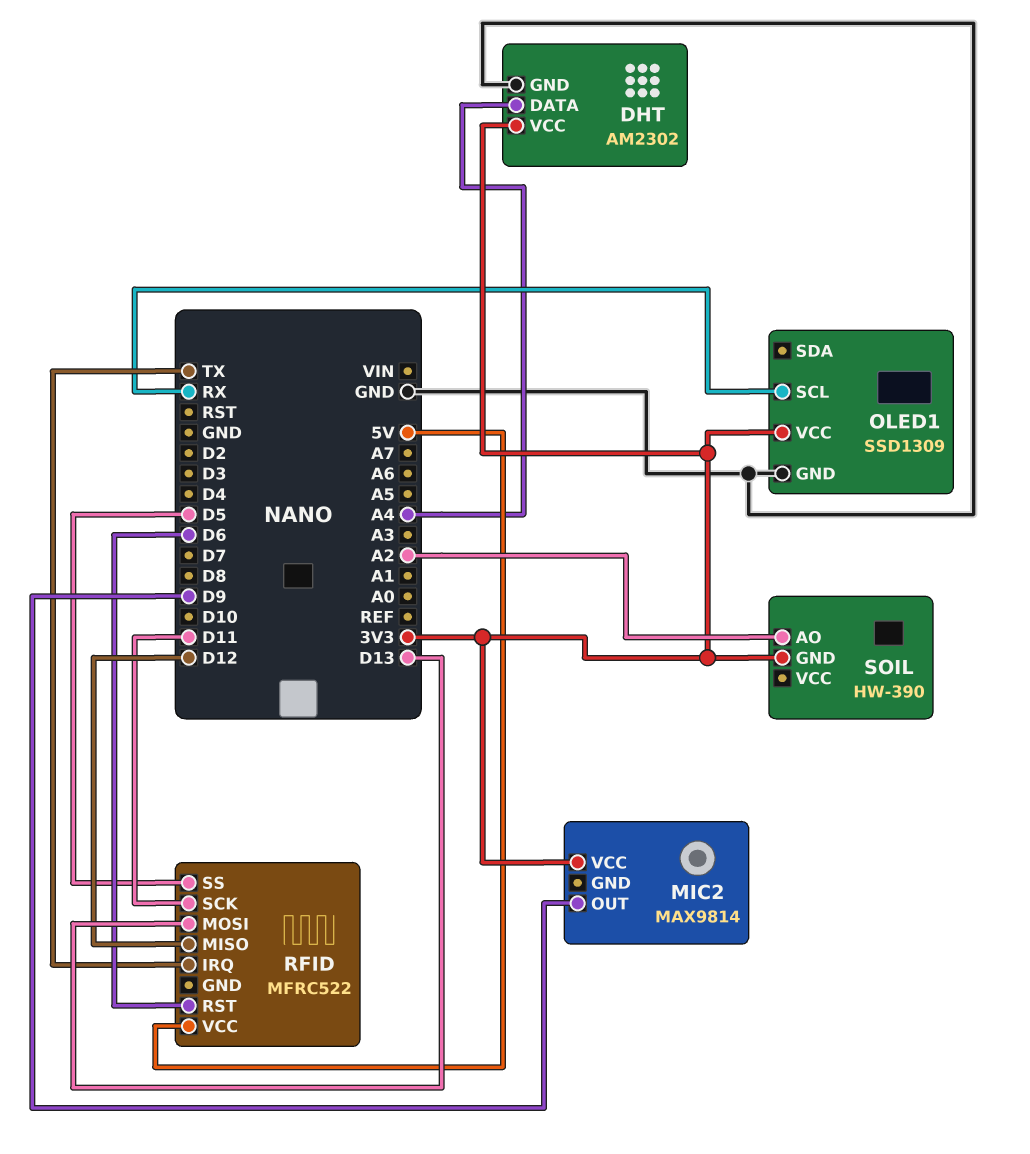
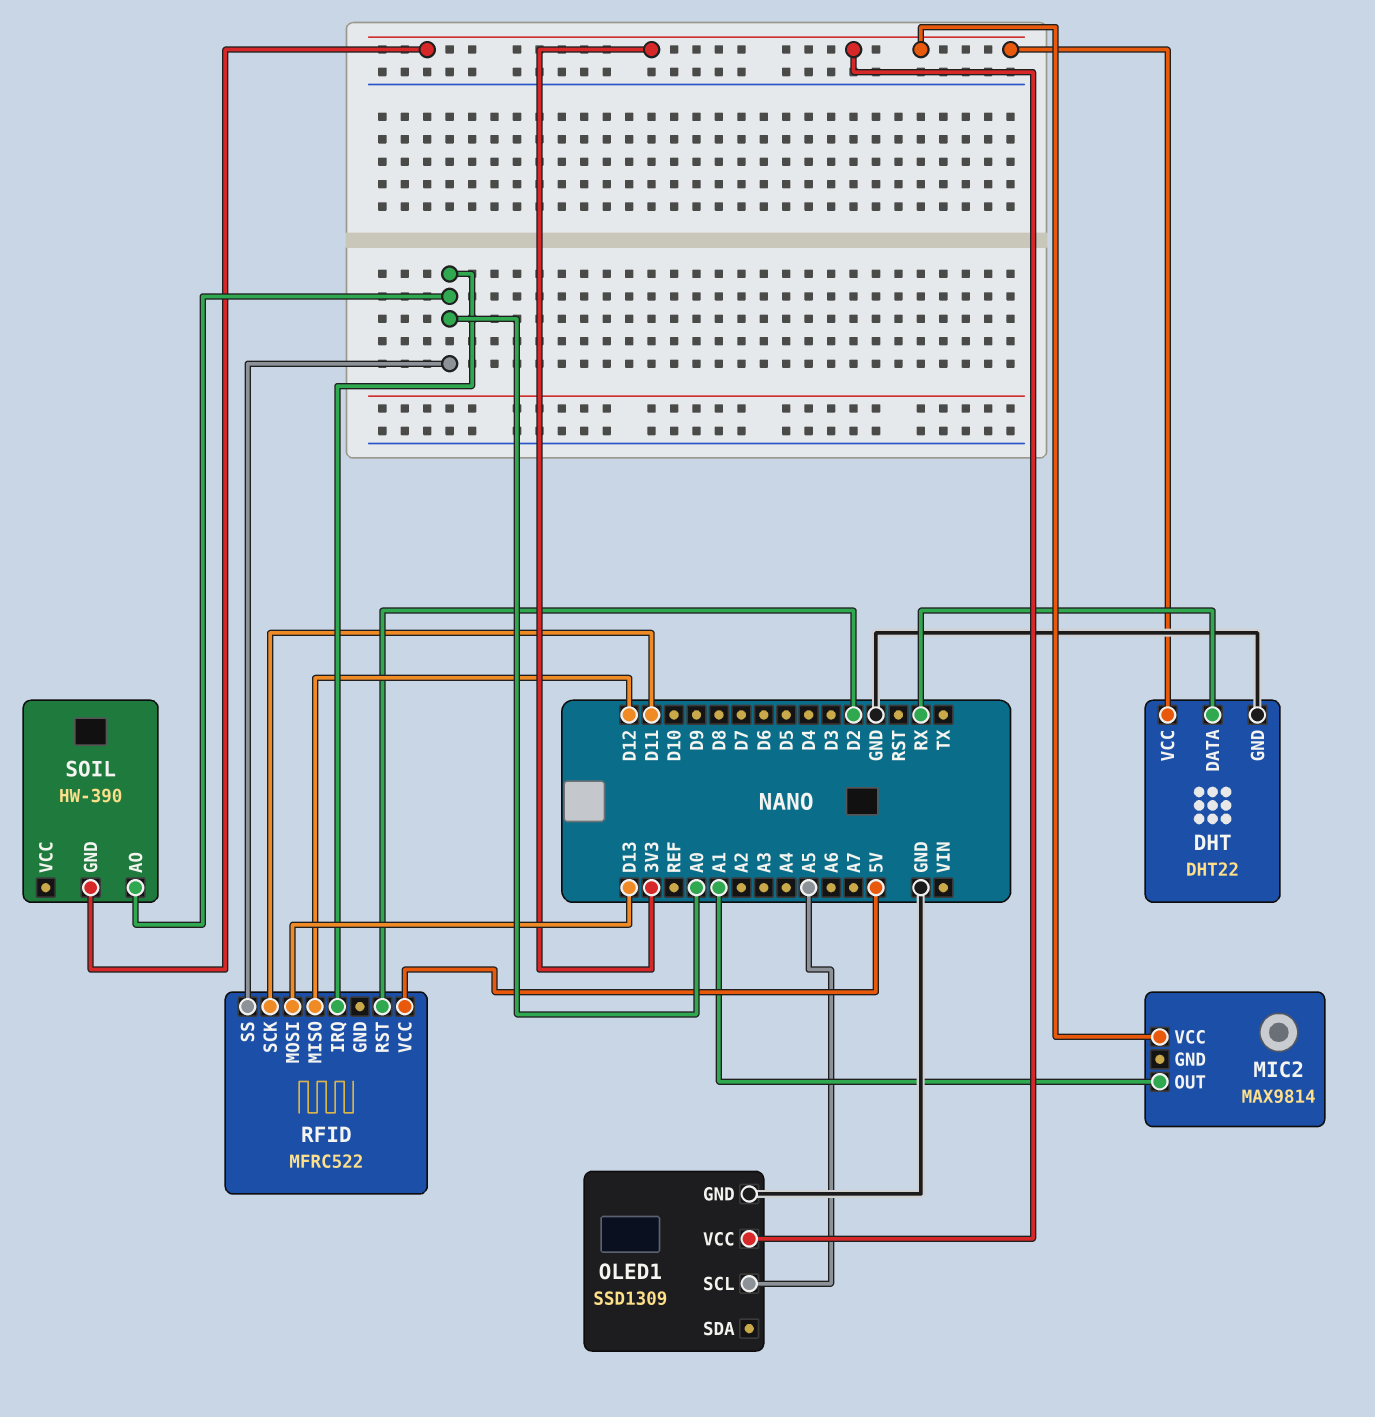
DHT: AM2302 -> DHT22
DHT pin DATA: A4 -> RX
MIC2 pin OUT: D9 -> A1
OLED1 pin SCL: RX -> A5
RFID pin IRQ: TX -> A0
RFID pin RST: D6 -> D2
RFID pin SS: D5 -> A0
SOIL pin AO: A2 -> A0

